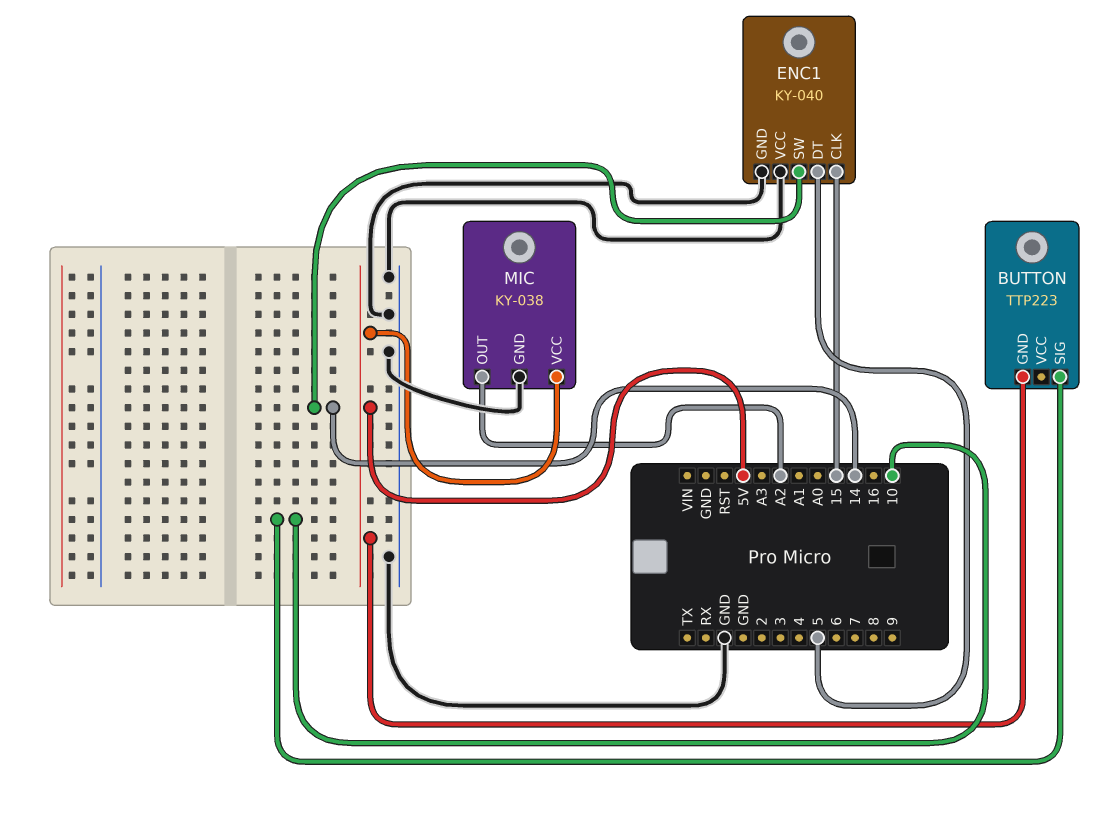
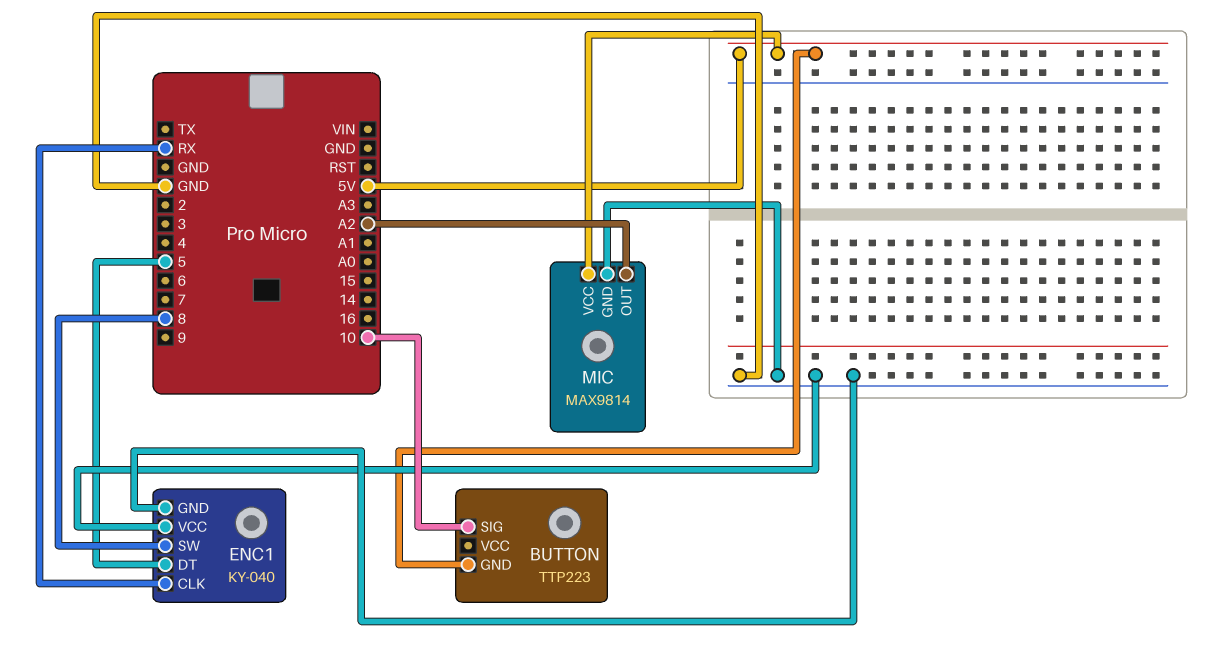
ENC1 pin CLK: 15 -> RX
ENC1 pin SW: 14 -> 8
MIC: KY-038 -> MAX9814

